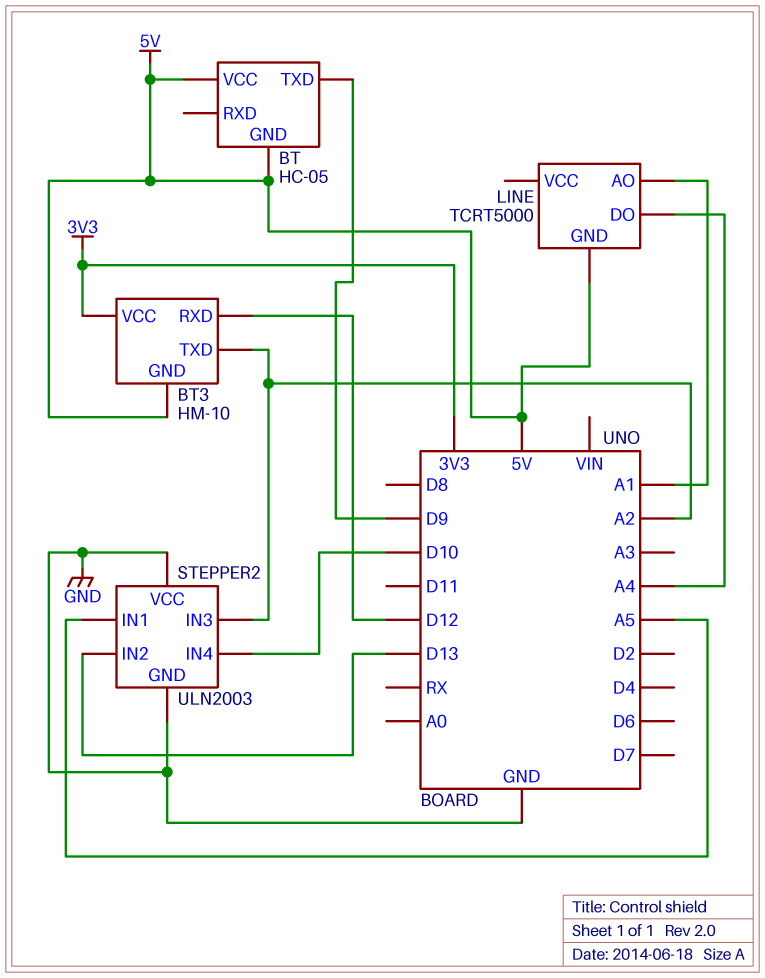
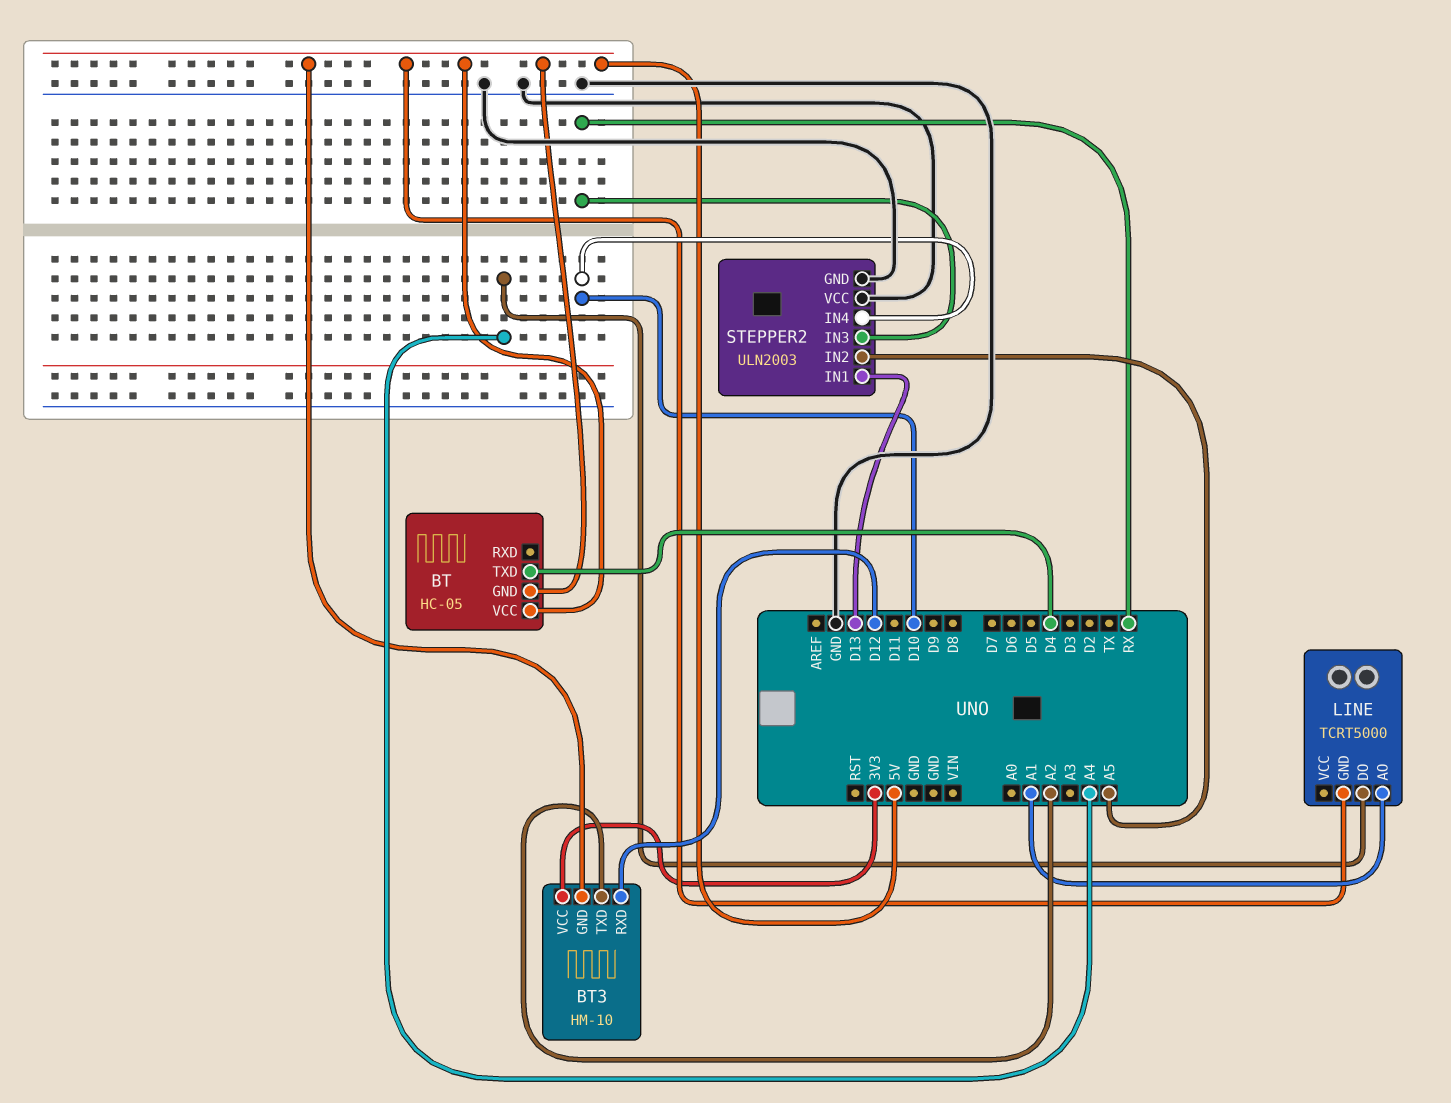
BT pin TXD: D9 -> D4
STEPPER2 pin IN1: A5 -> D13
STEPPER2 pin IN2: D13 -> A5
STEPPER2 pin IN3: A2 -> RX

